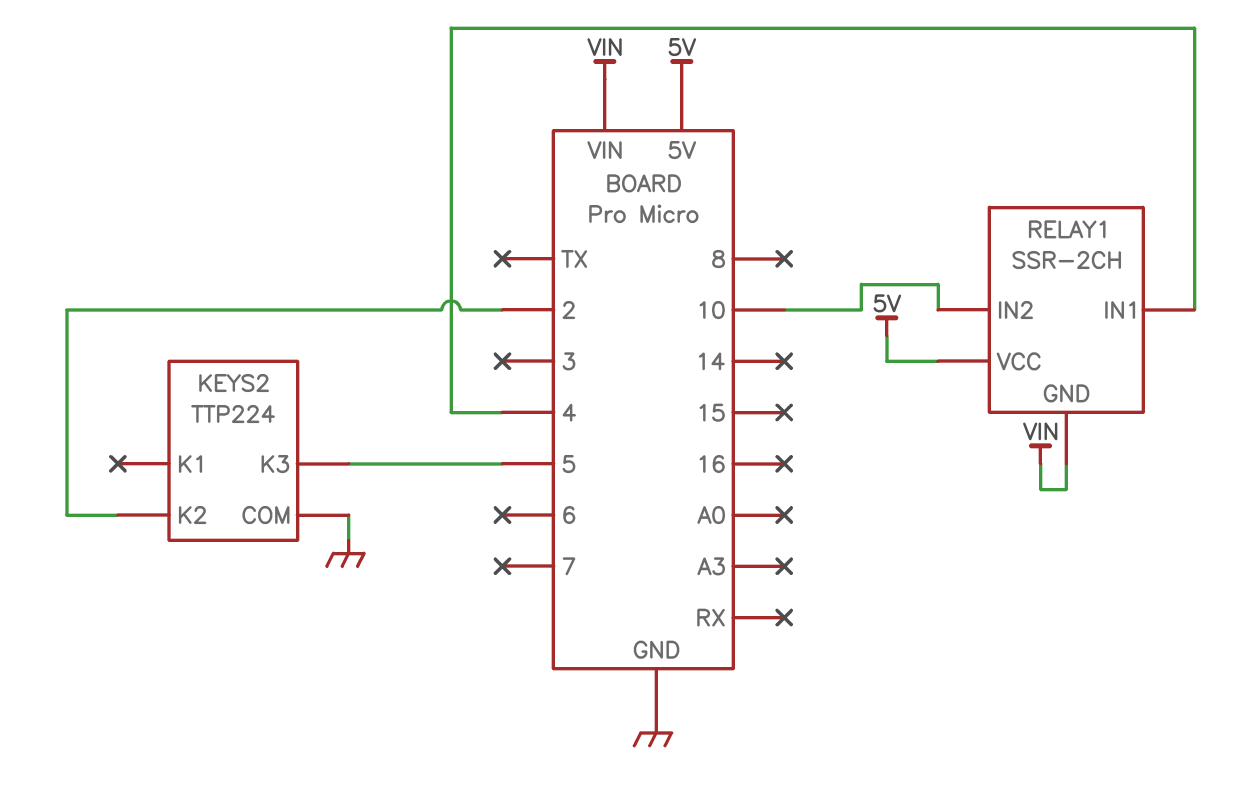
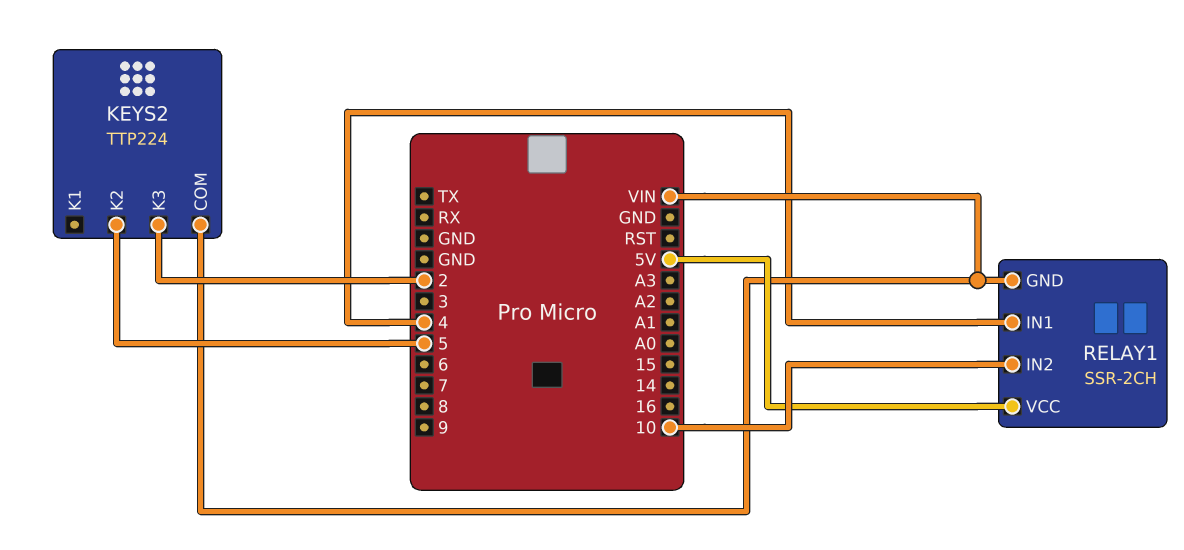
KEYS2 pin COM: GND -> VIN
KEYS2 pin K2: 2 -> 5
KEYS2 pin K3: 5 -> 2

